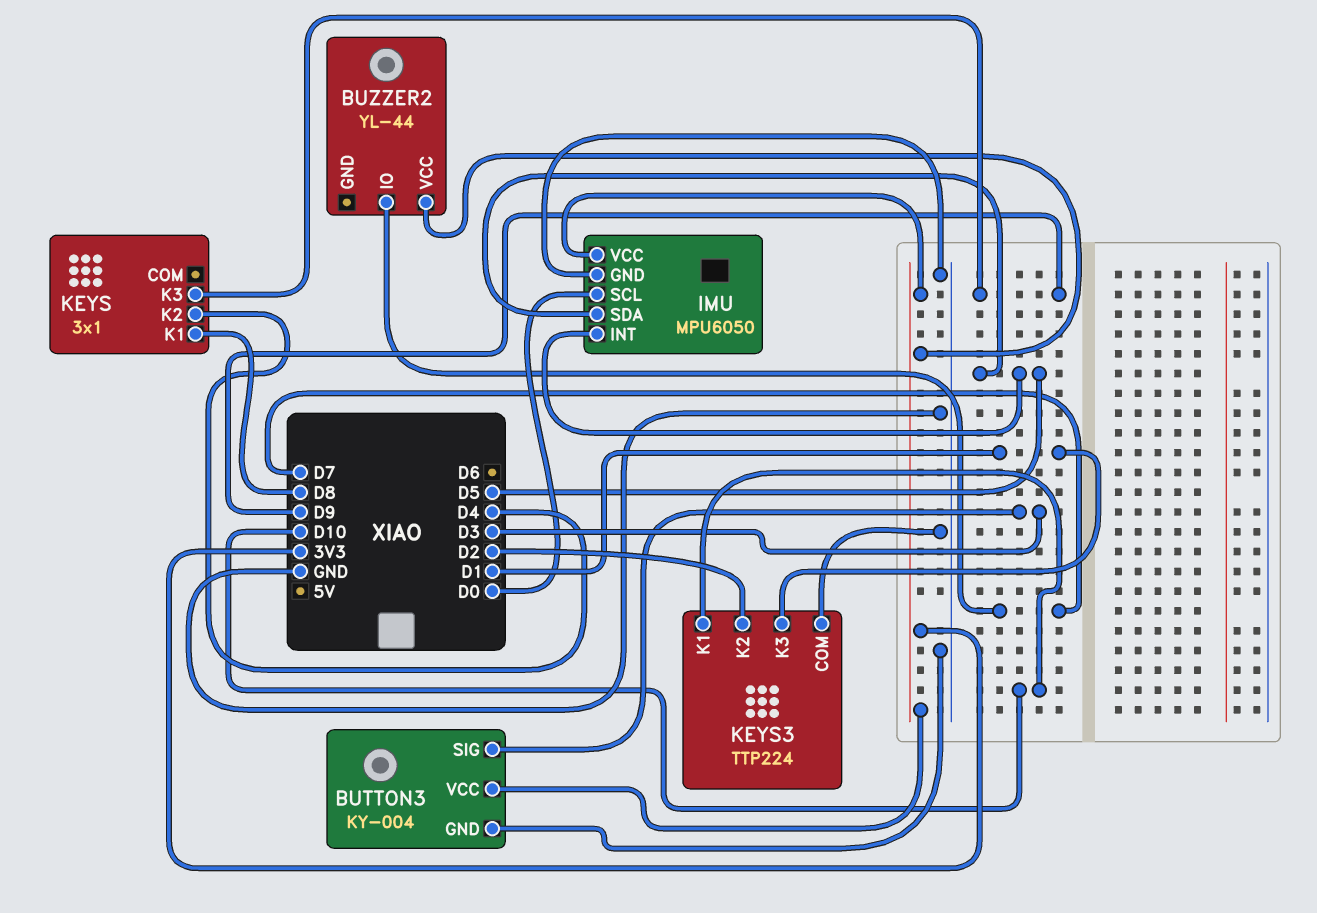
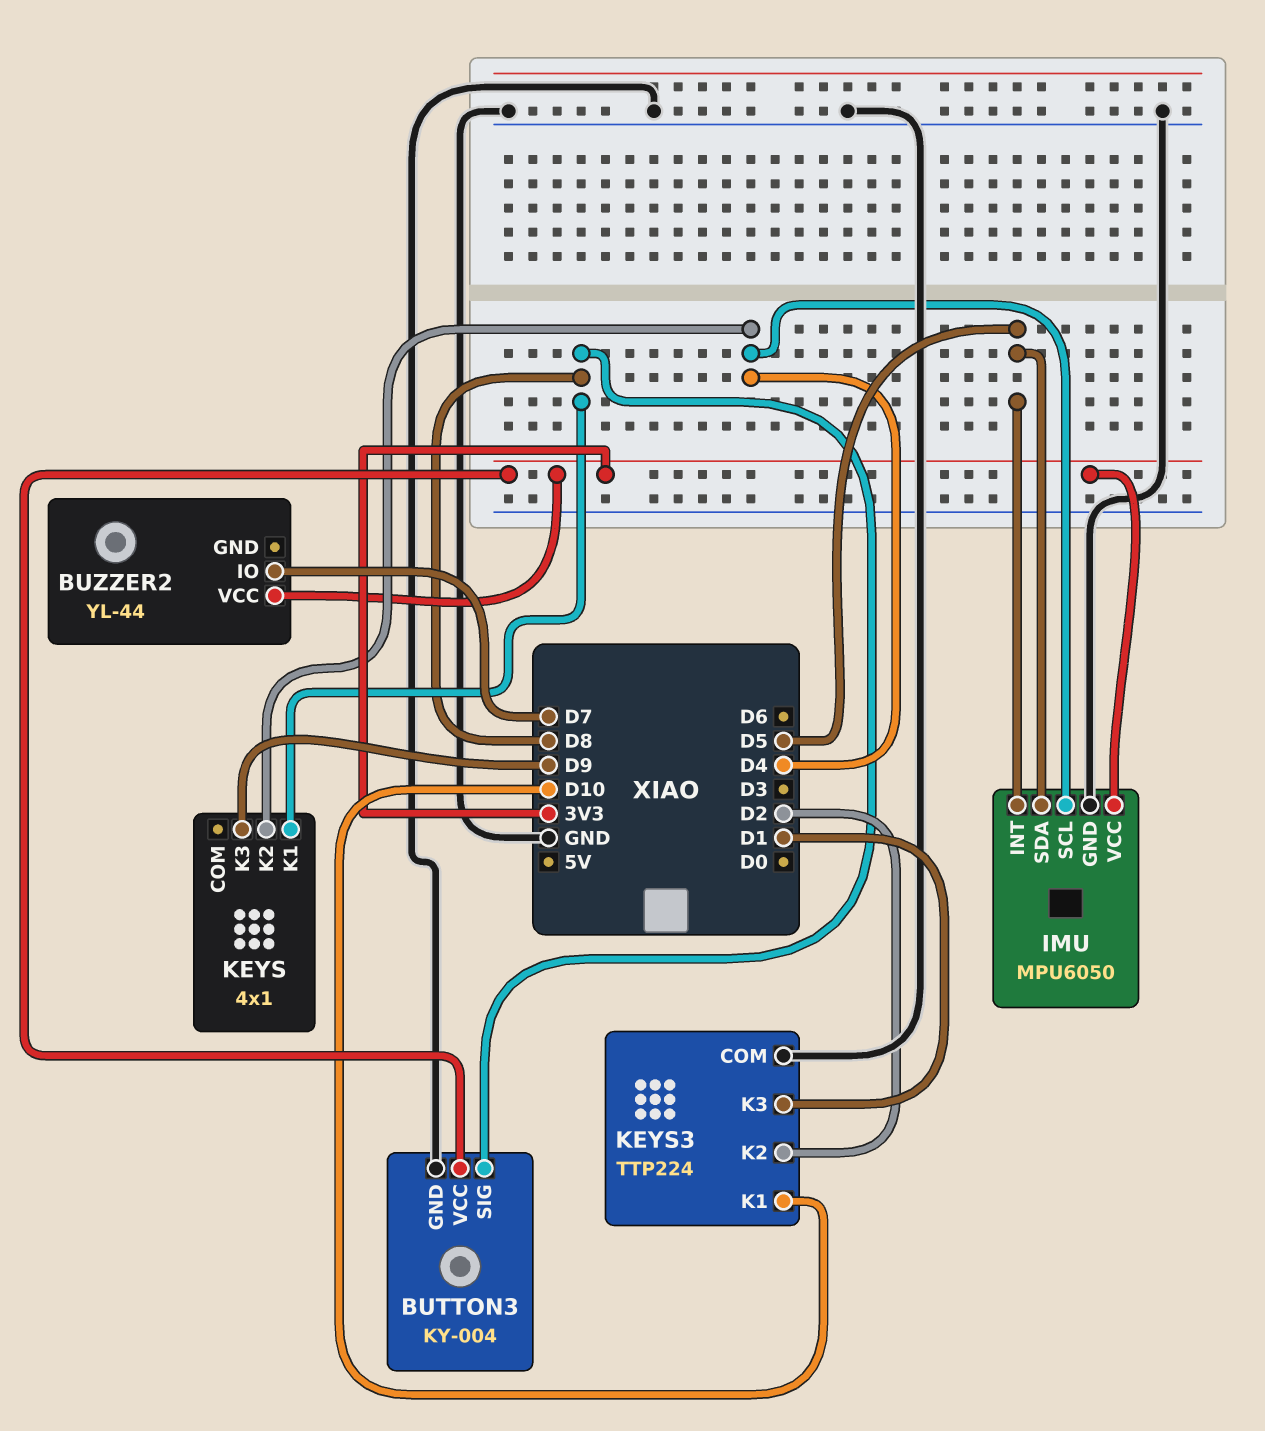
BUTTON3 pin SIG: D3 -> D8
IMU pin SCL: D0 -> D4
KEYS: 3x1 -> 4x1

